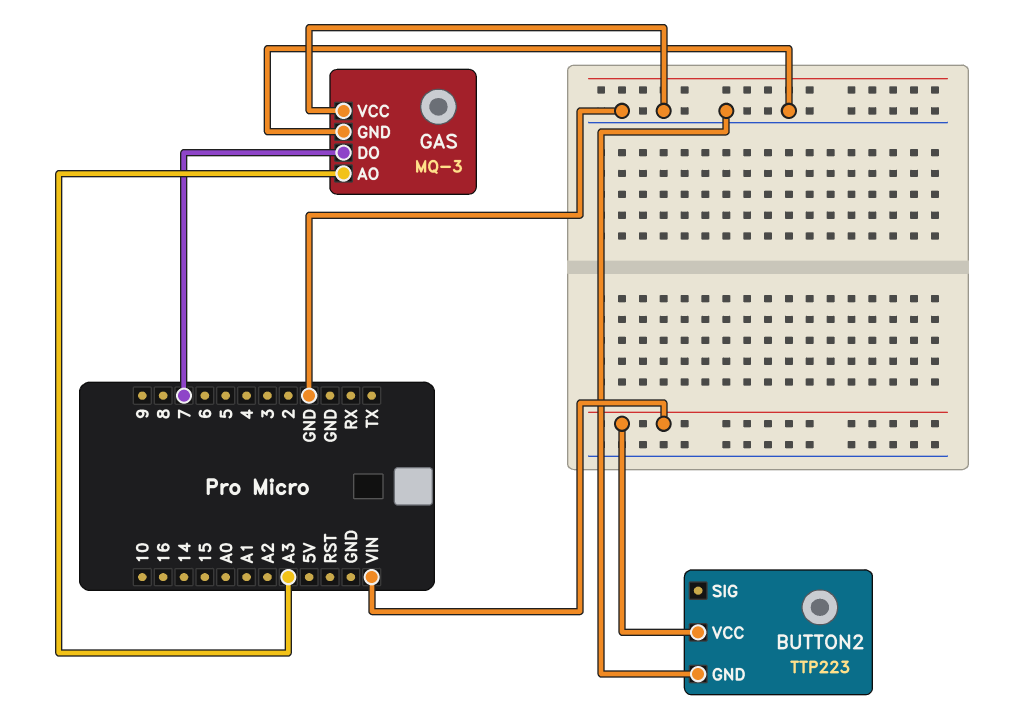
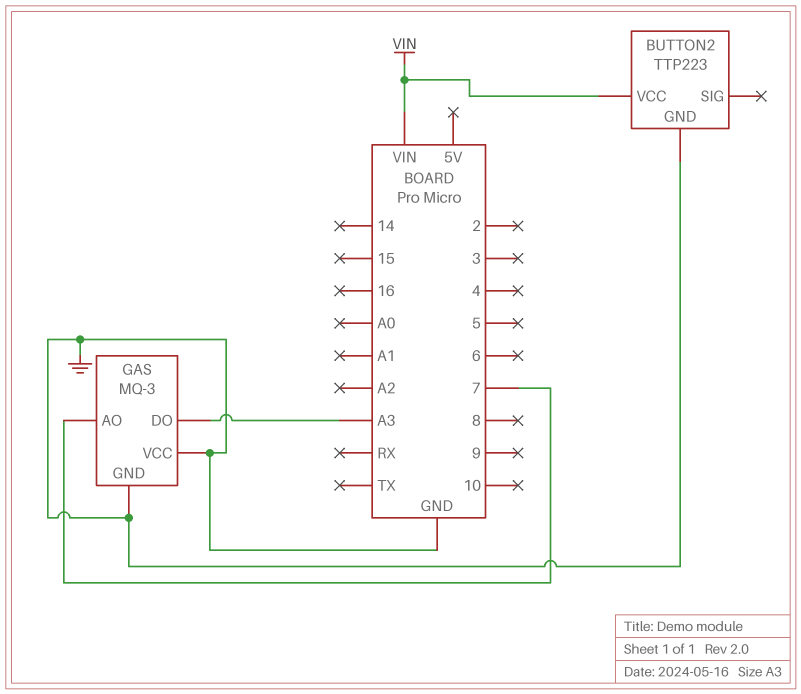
GAS pin AO: A3 -> 7
GAS pin DO: 7 -> A3

